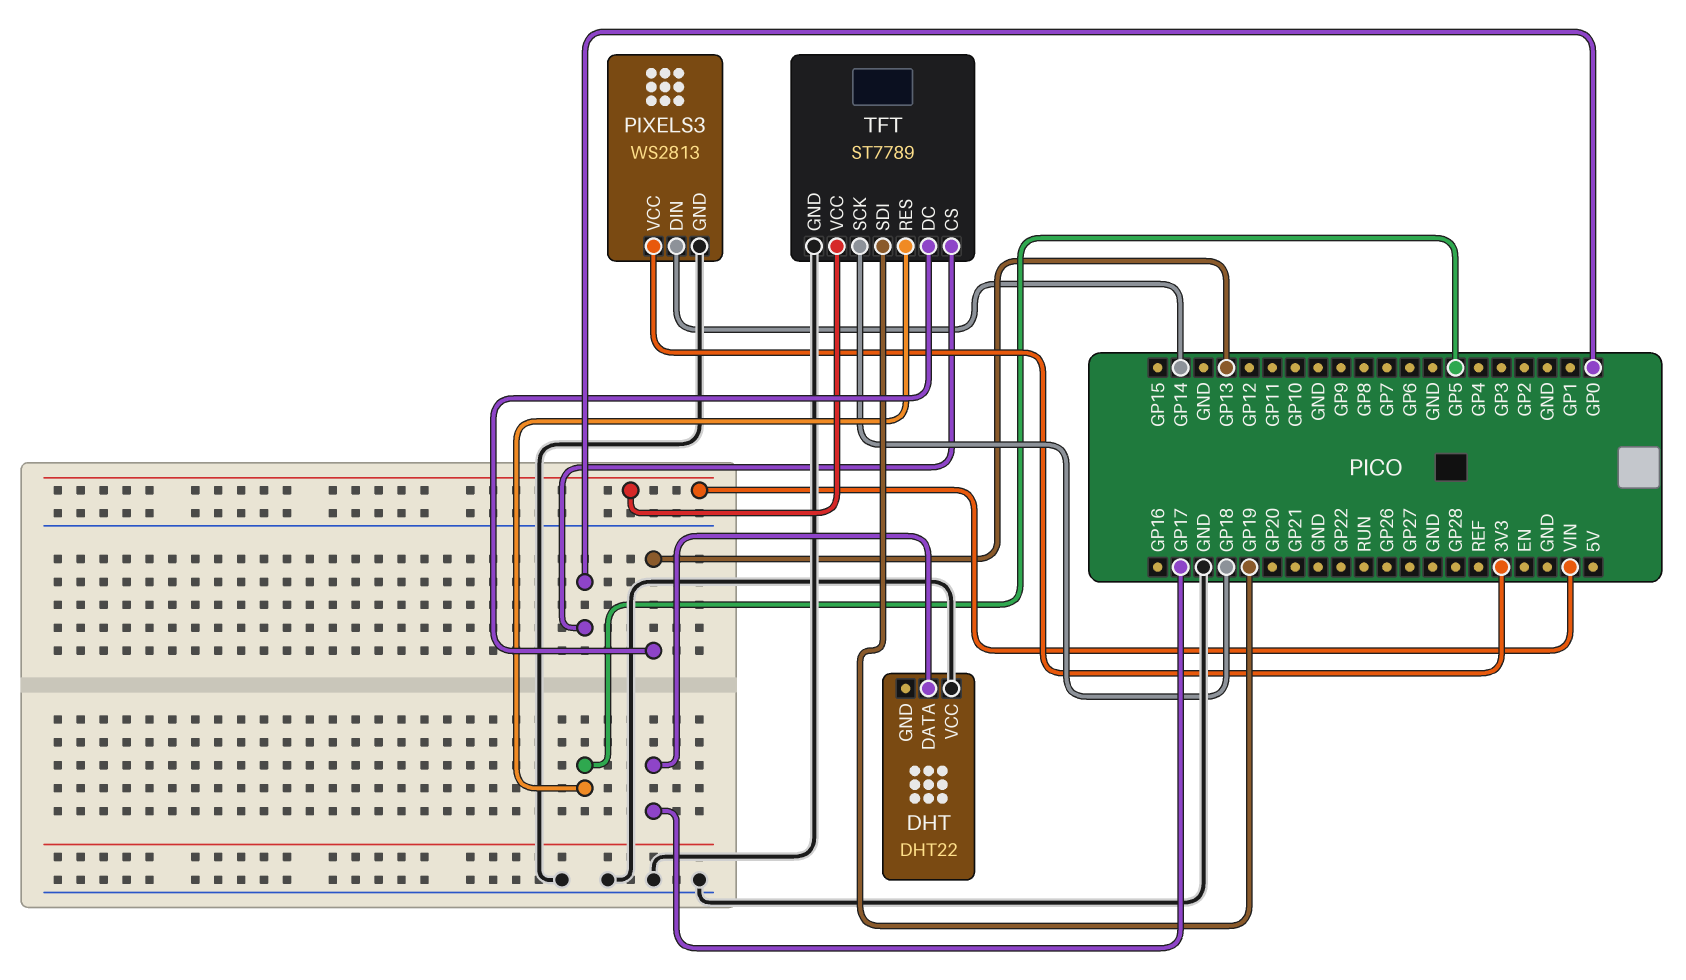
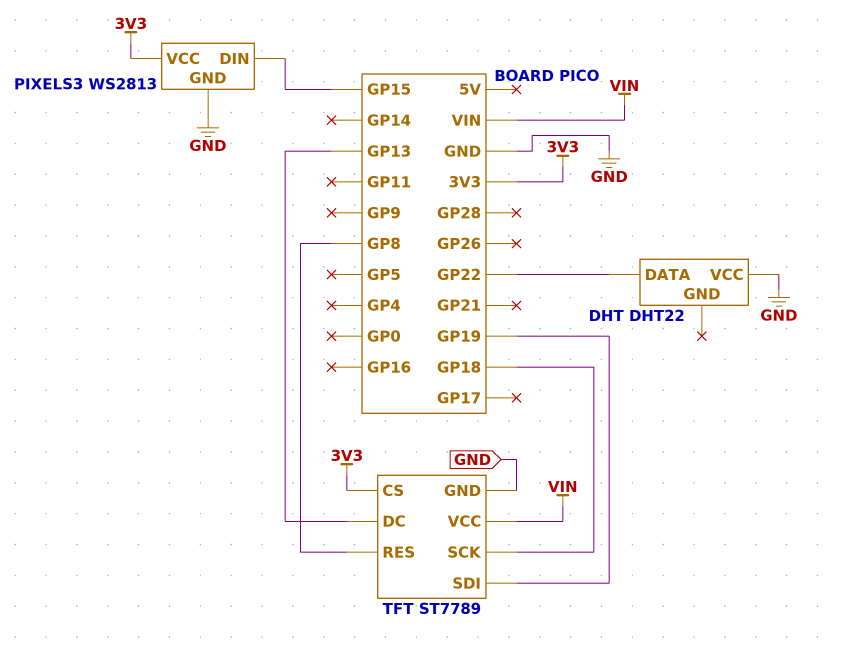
DHT pin DATA: GP17 -> GP22
PIXELS3 pin DIN: GP14 -> GP15
TFT pin CS: GP0 -> 3V3
TFT pin RES: GP5 -> GP8

